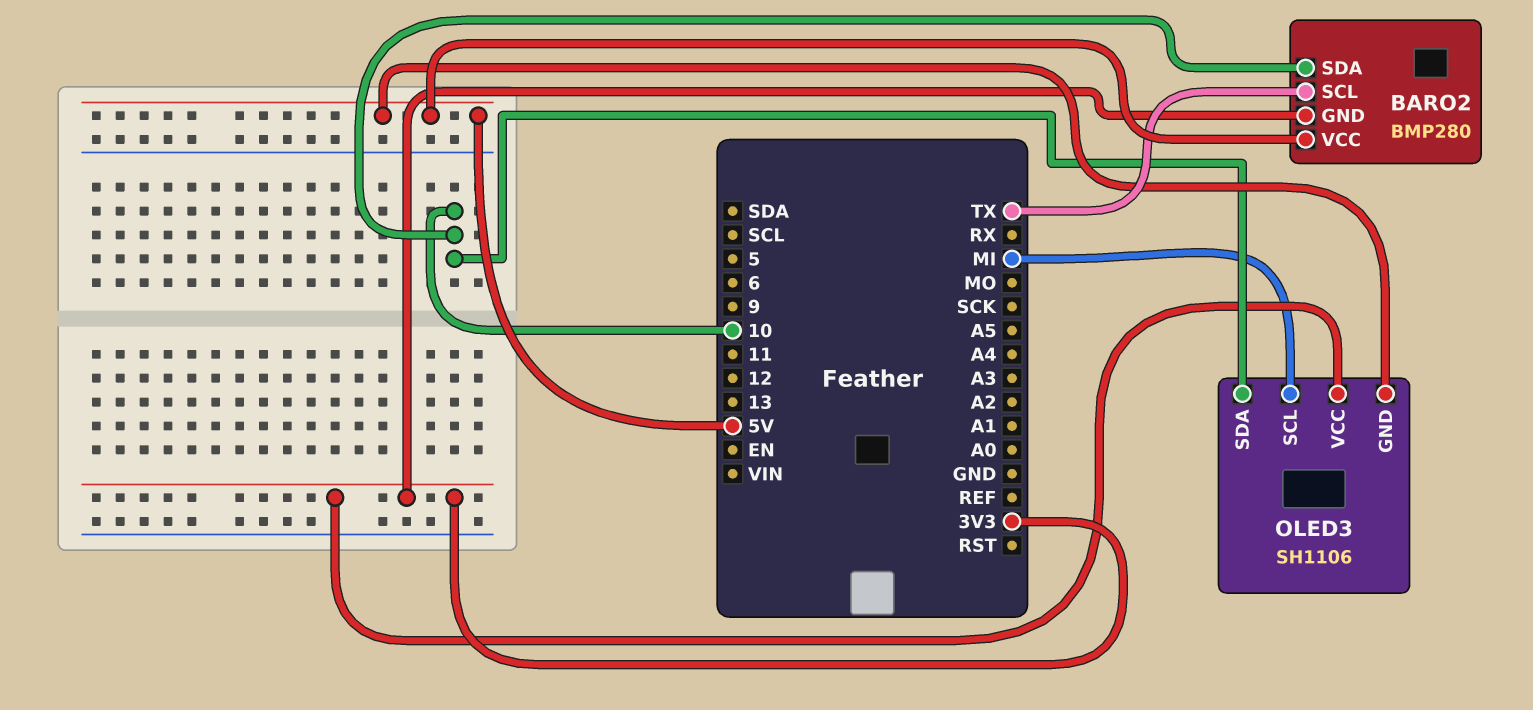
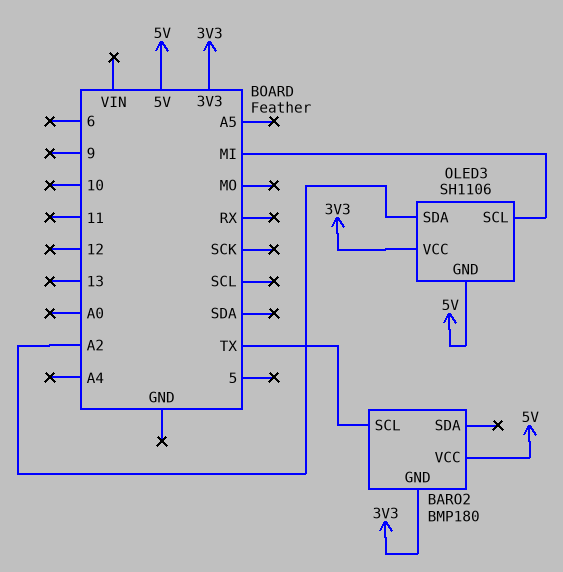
BARO2: BMP280 -> BMP180
BARO2 pin SDA: 10 -> none
OLED3 pin SDA: 10 -> A2

